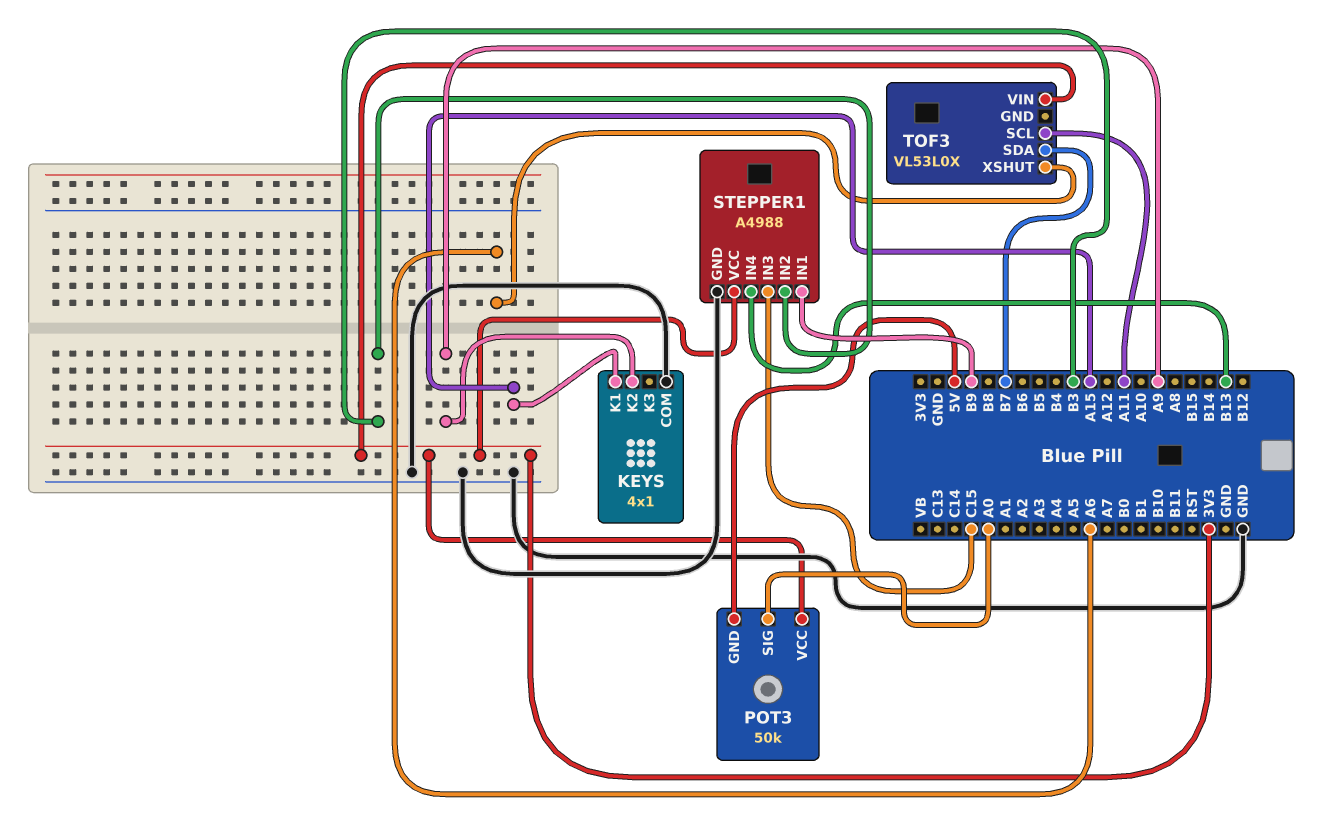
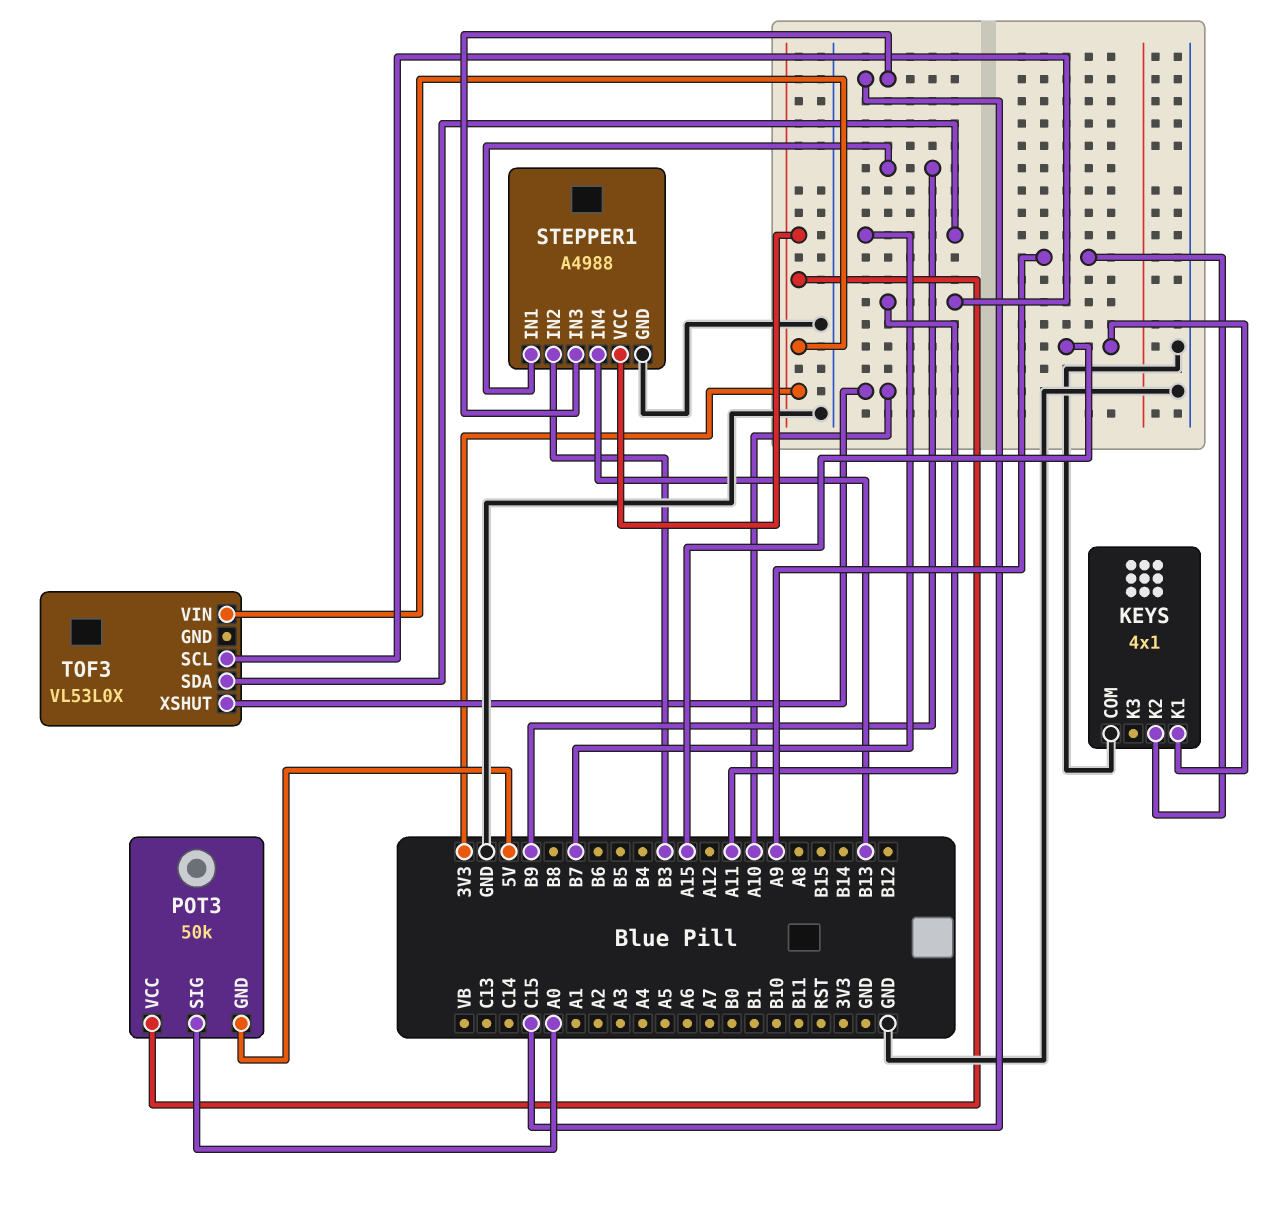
TOF3 pin XSHUT: A6 -> A10

